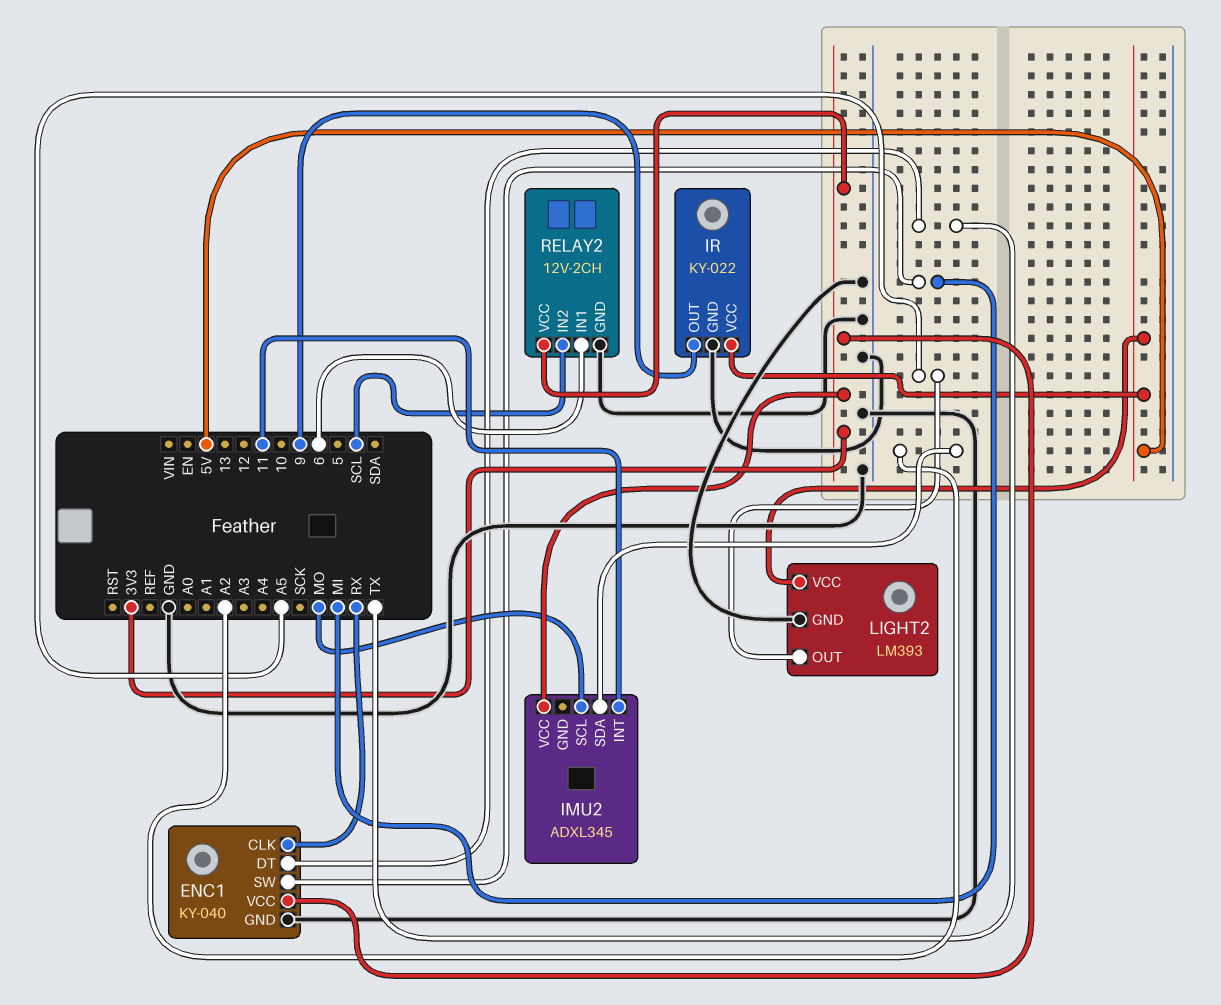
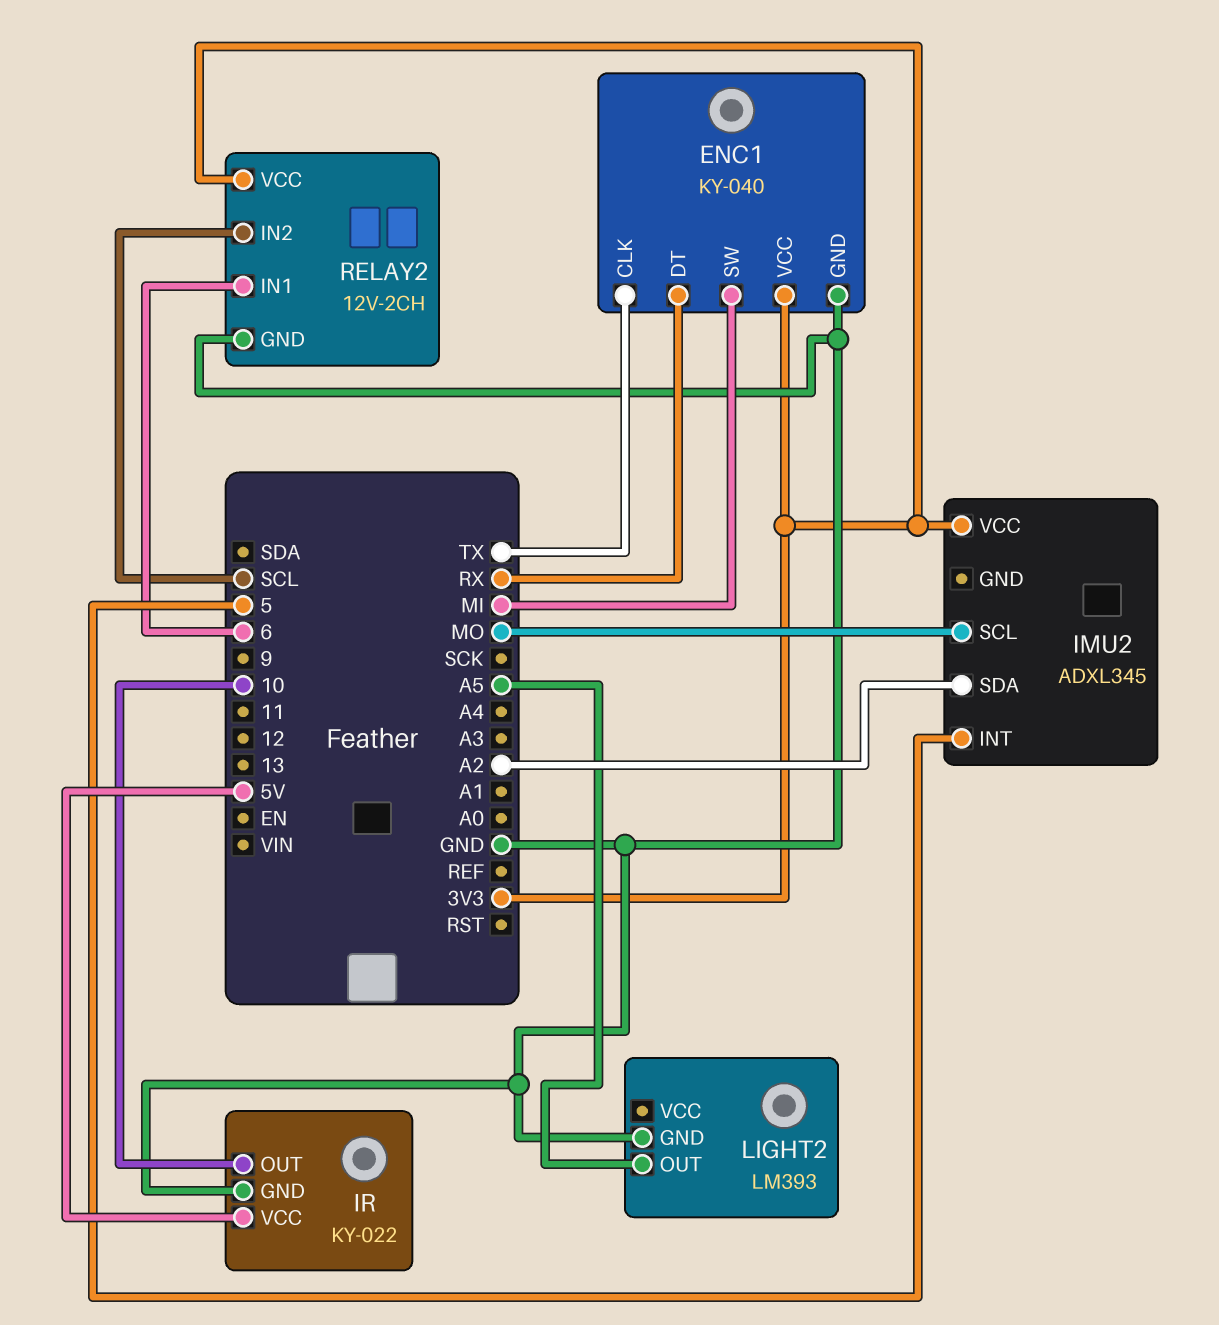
ENC1 pin CLK: RX -> TX
ENC1 pin DT: TX -> RX
IMU2 pin INT: 11 -> 5
IR pin OUT: 9 -> 10
LIGHT2 pin VCC: 5V -> none

